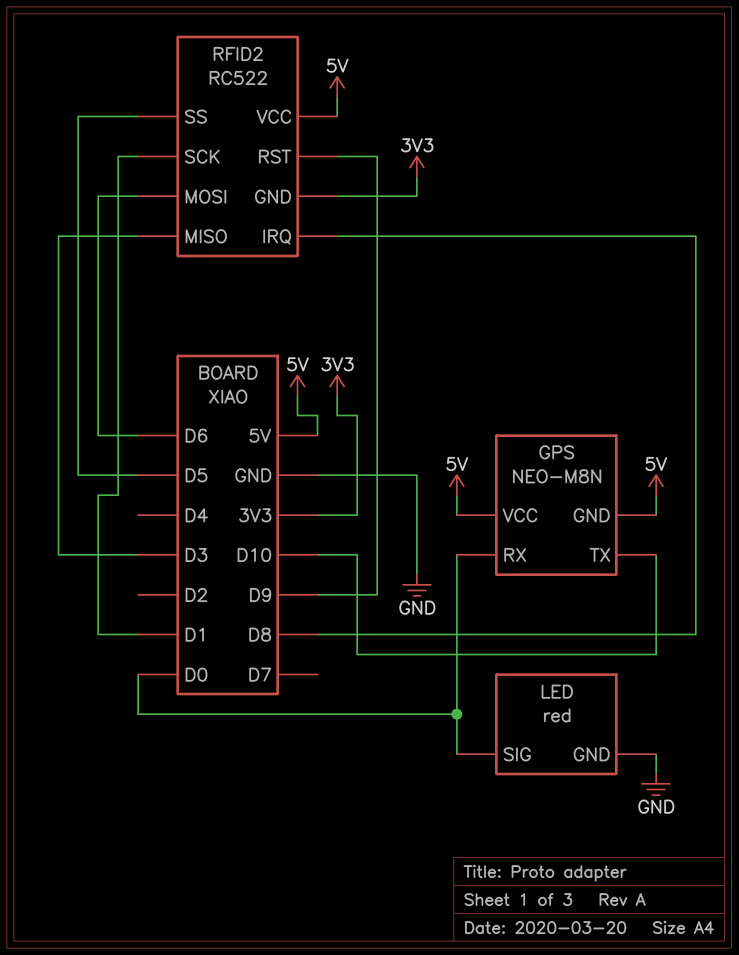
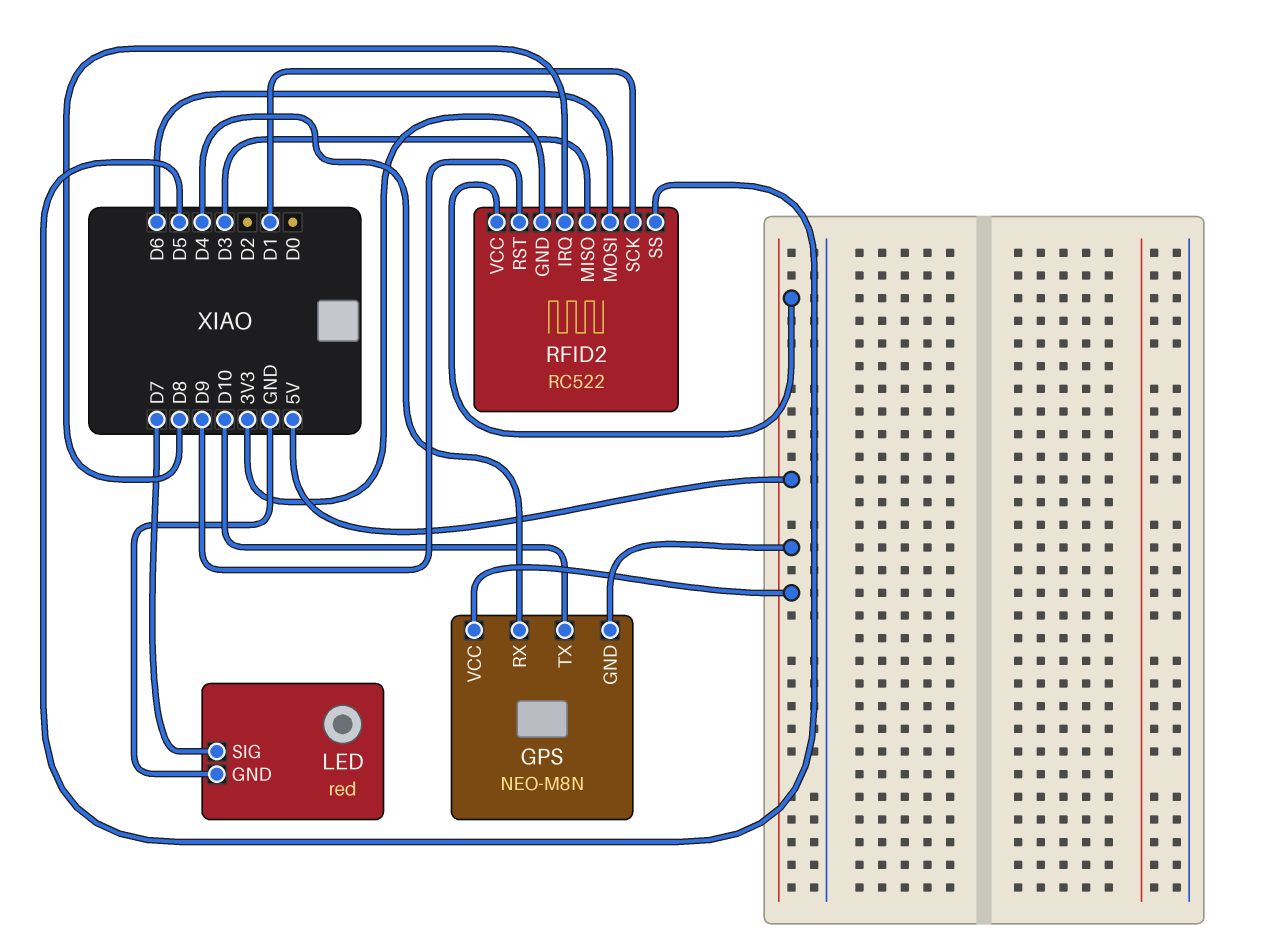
GPS pin RX: D0 -> D4
LED pin SIG: D0 -> D7

